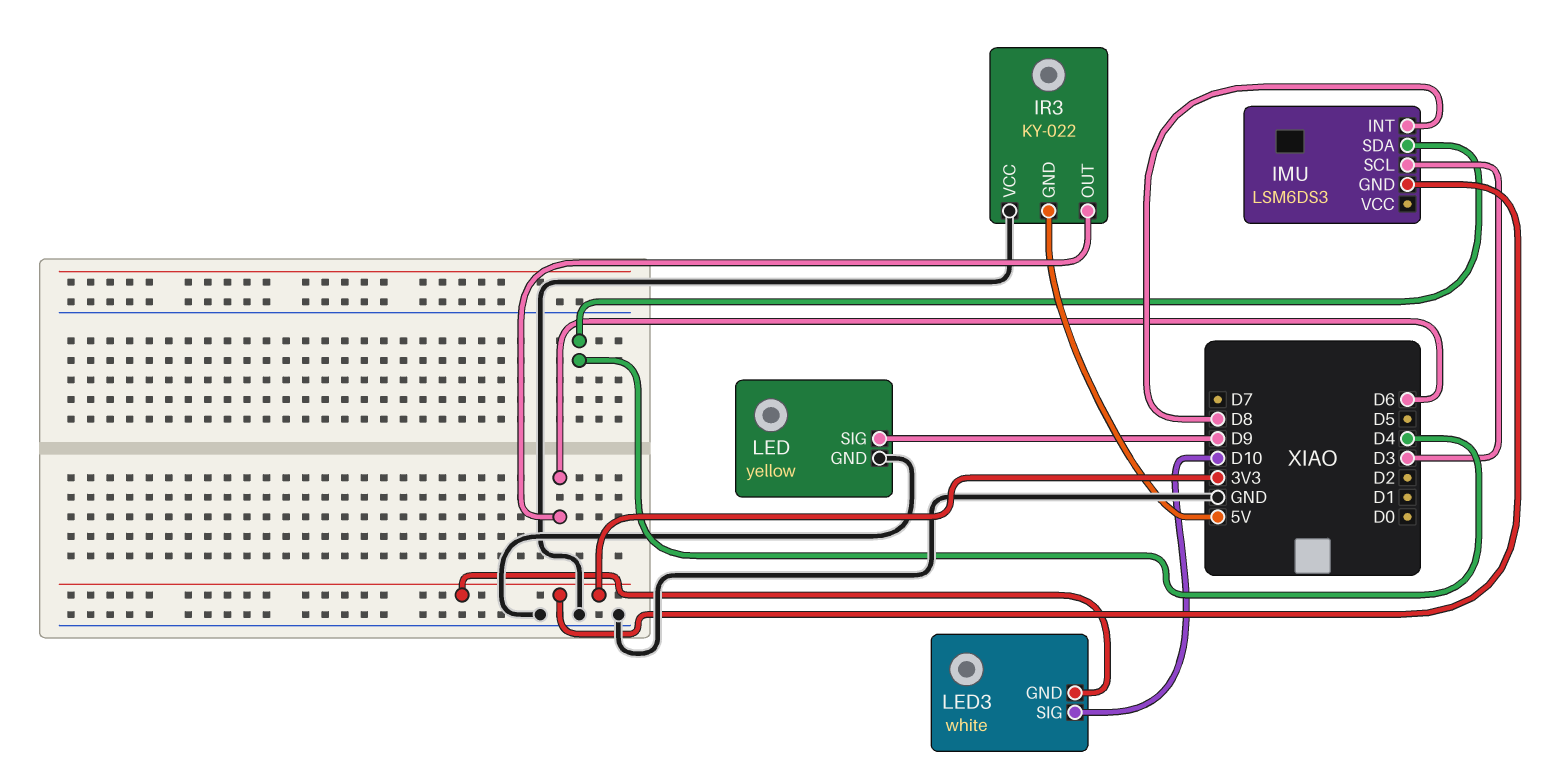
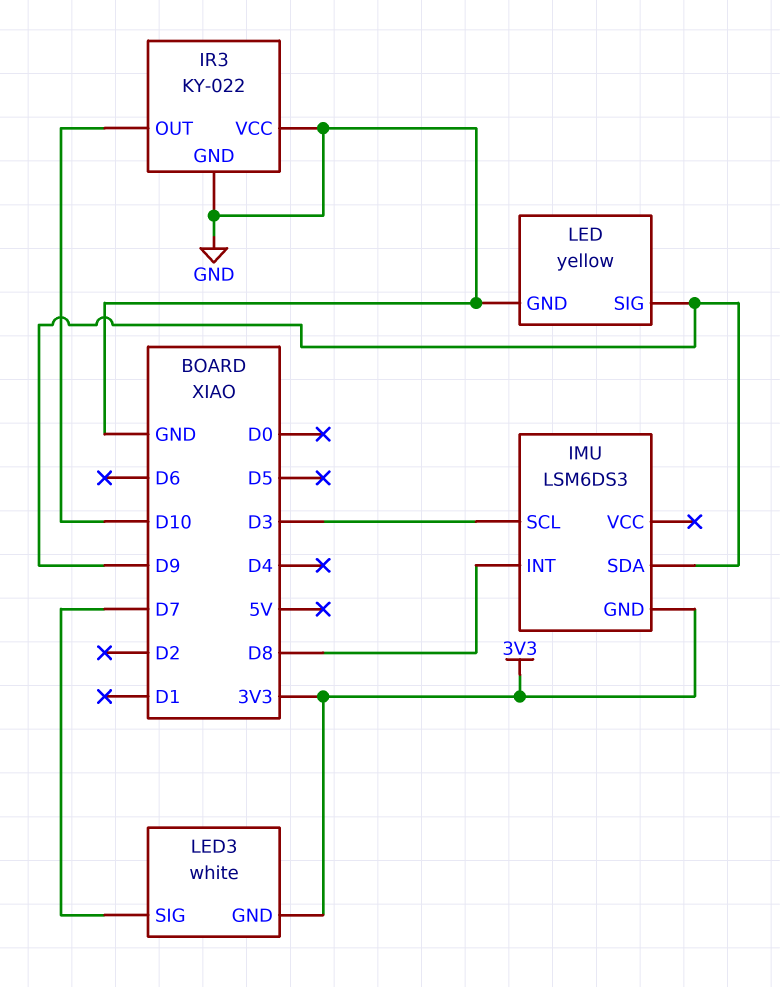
IMU pin SDA: D4 -> D9
IR3 pin GND: 5V -> GND
IR3 pin OUT: D6 -> D10
LED3 pin SIG: D10 -> D7

